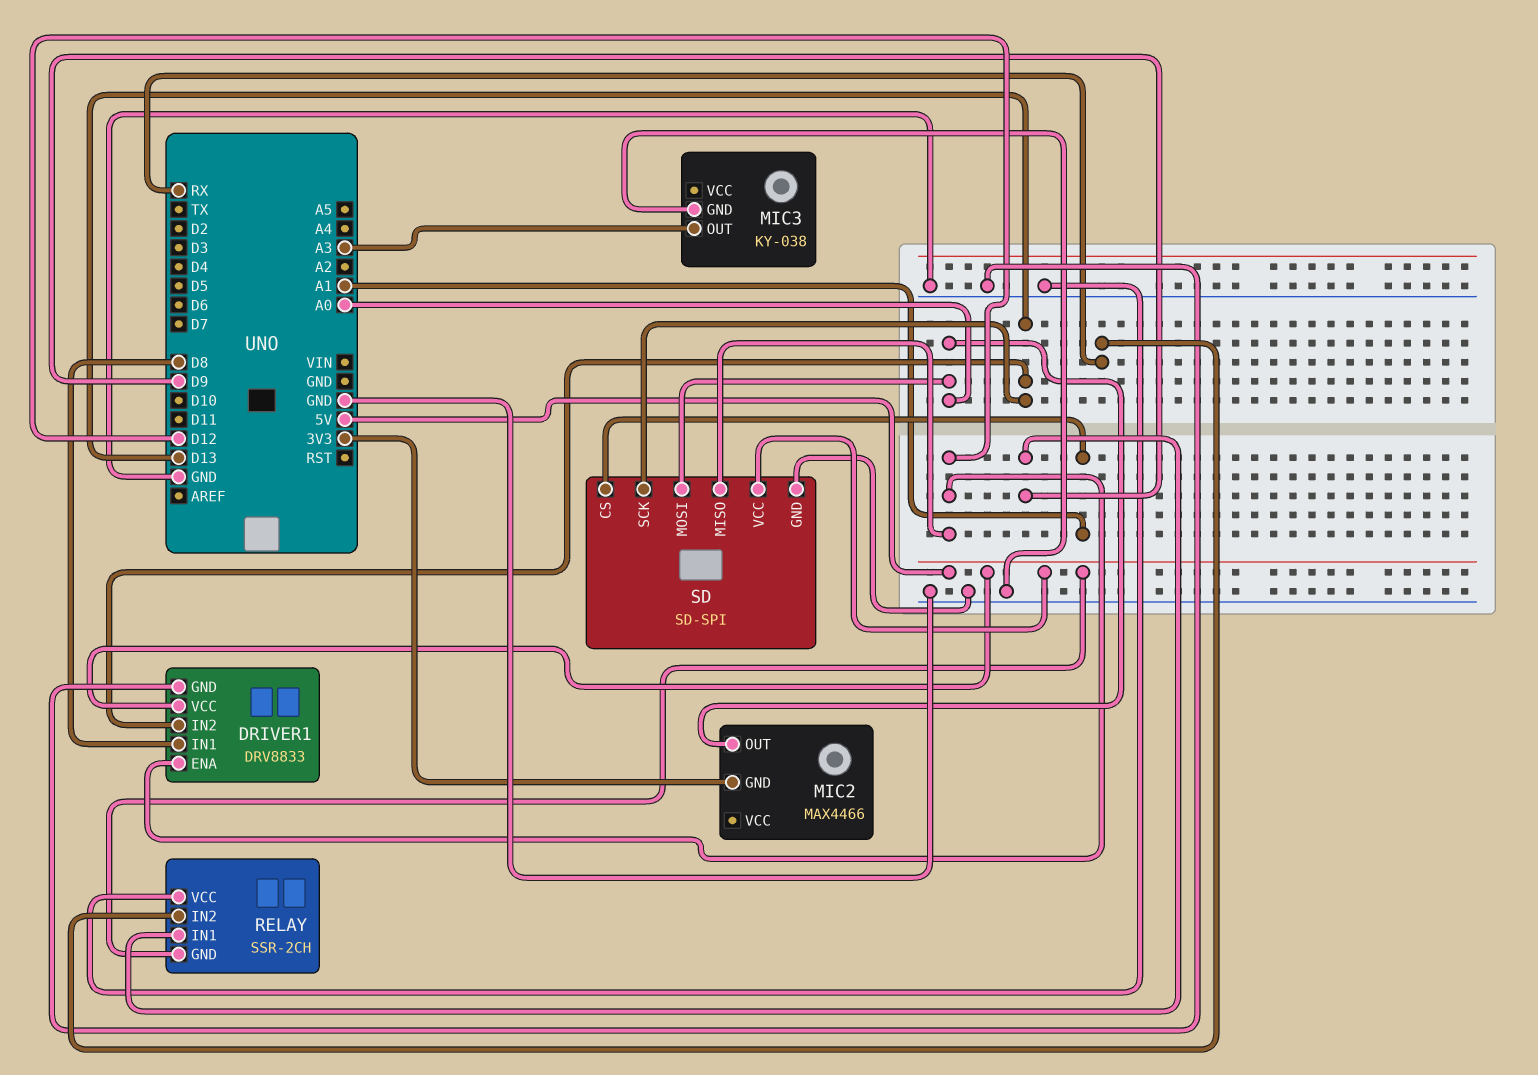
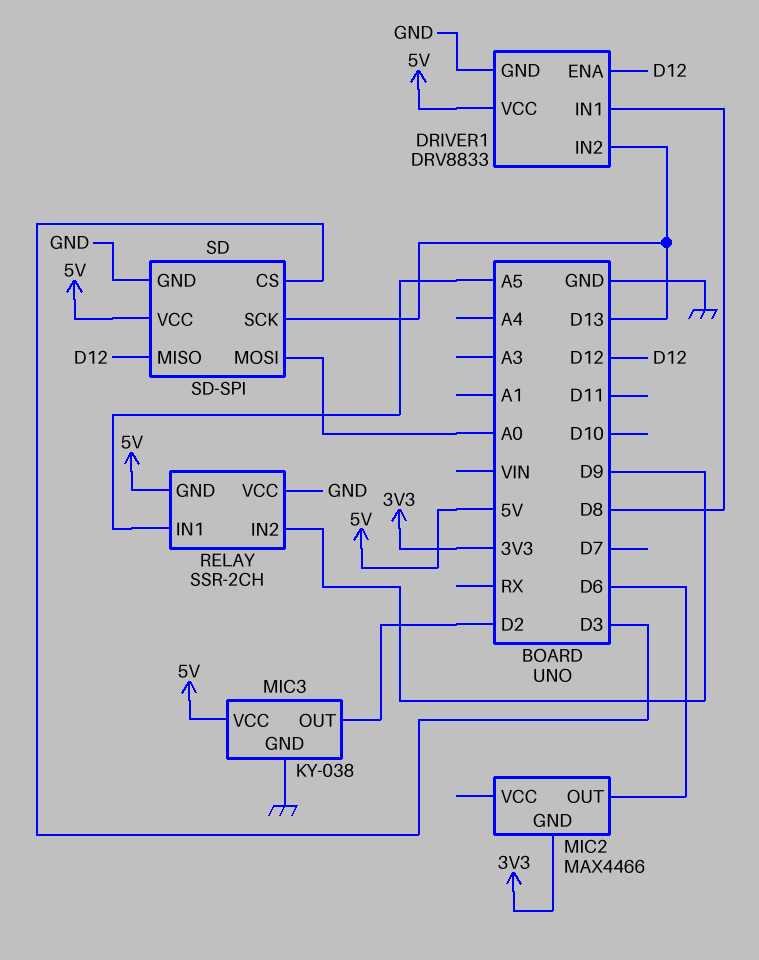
MIC2 pin OUT: A0 -> D6
MIC3 pin OUT: A3 -> D2
MIC3 pin VCC: none -> 5V
RELAY pin IN1: D9 -> A5
RELAY pin IN2: RX -> D9
SD pin CS: A1 -> D3

